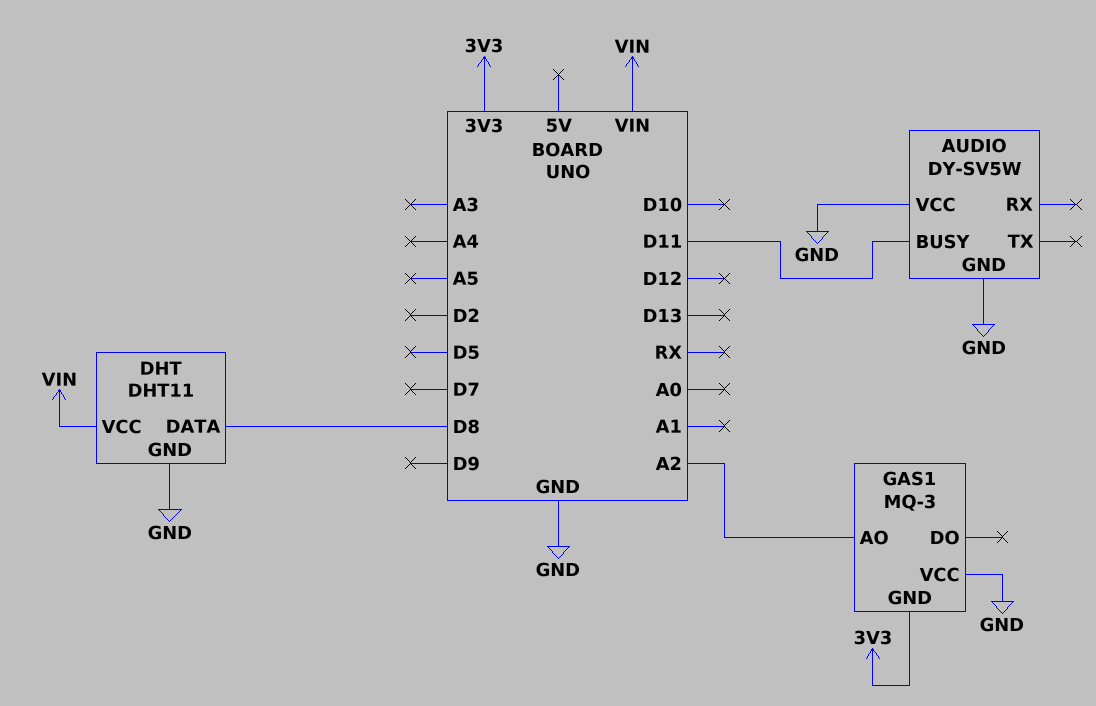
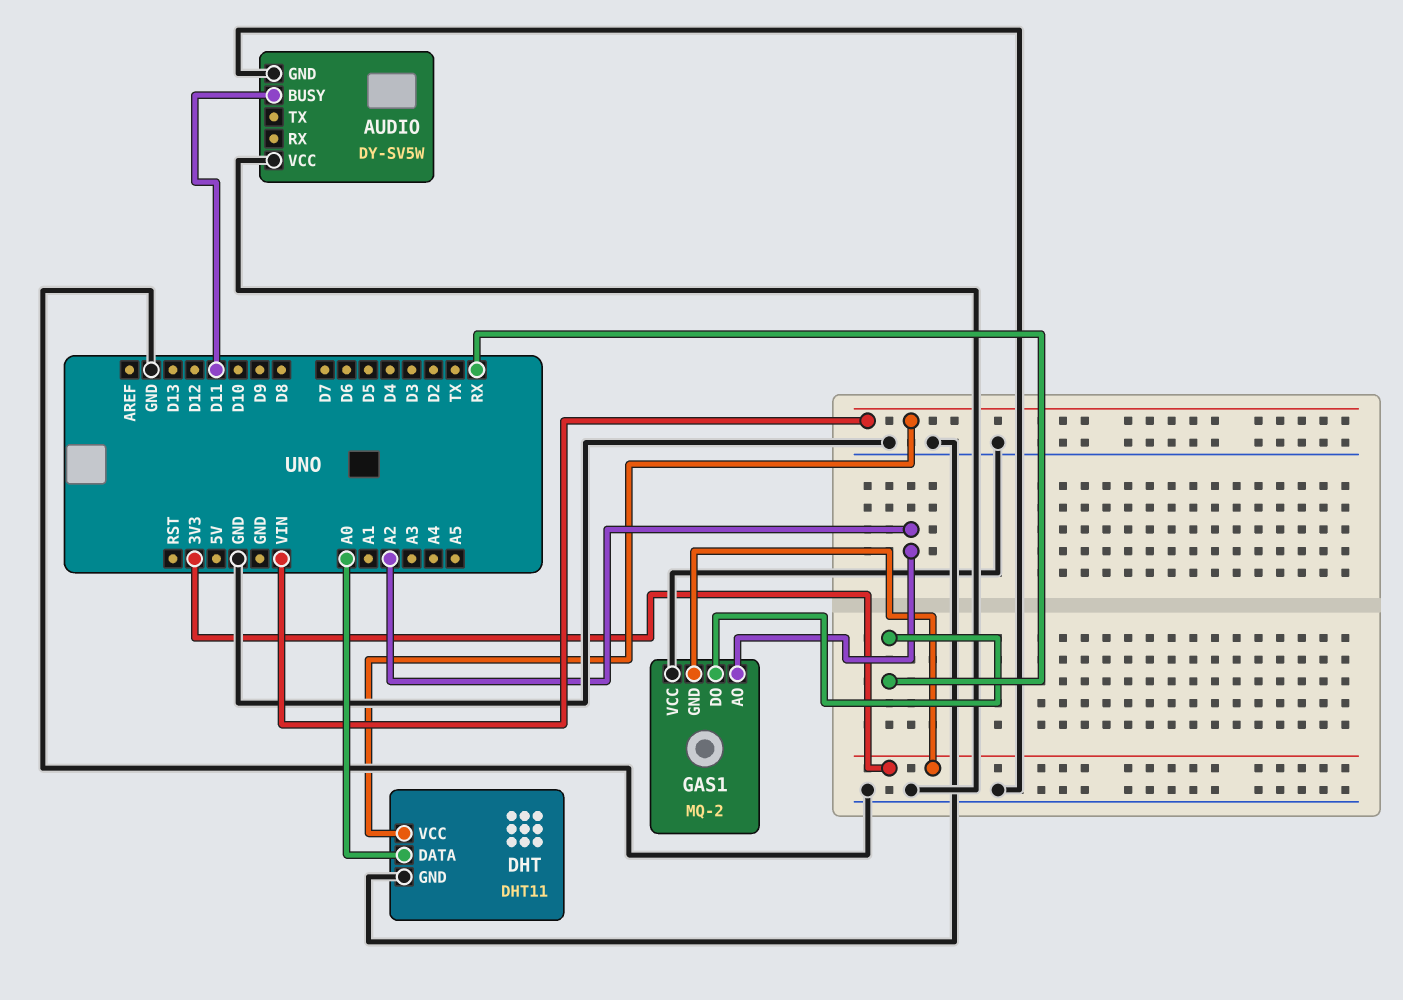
DHT pin DATA: D8 -> A0
GAS1: MQ-3 -> MQ-2
GAS1 pin DO: none -> RX

